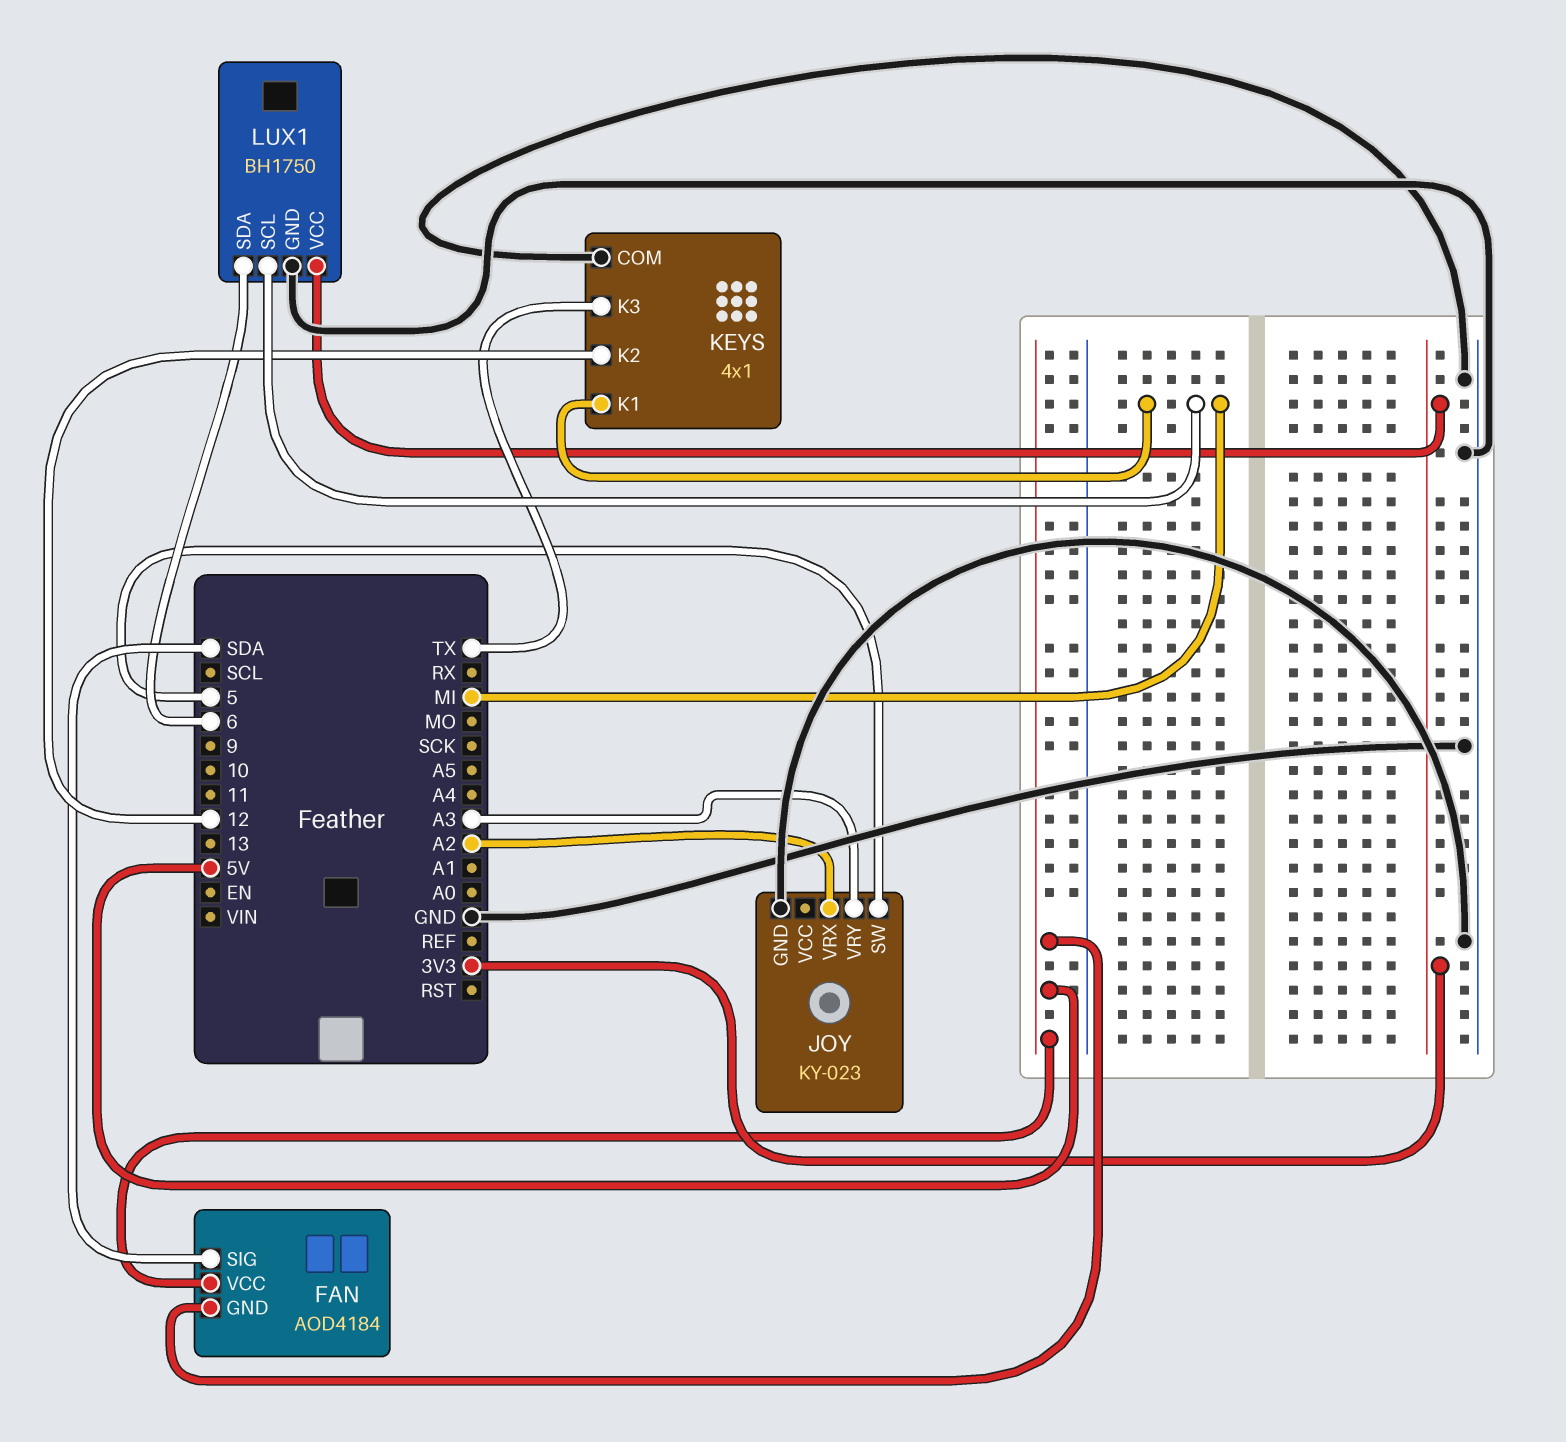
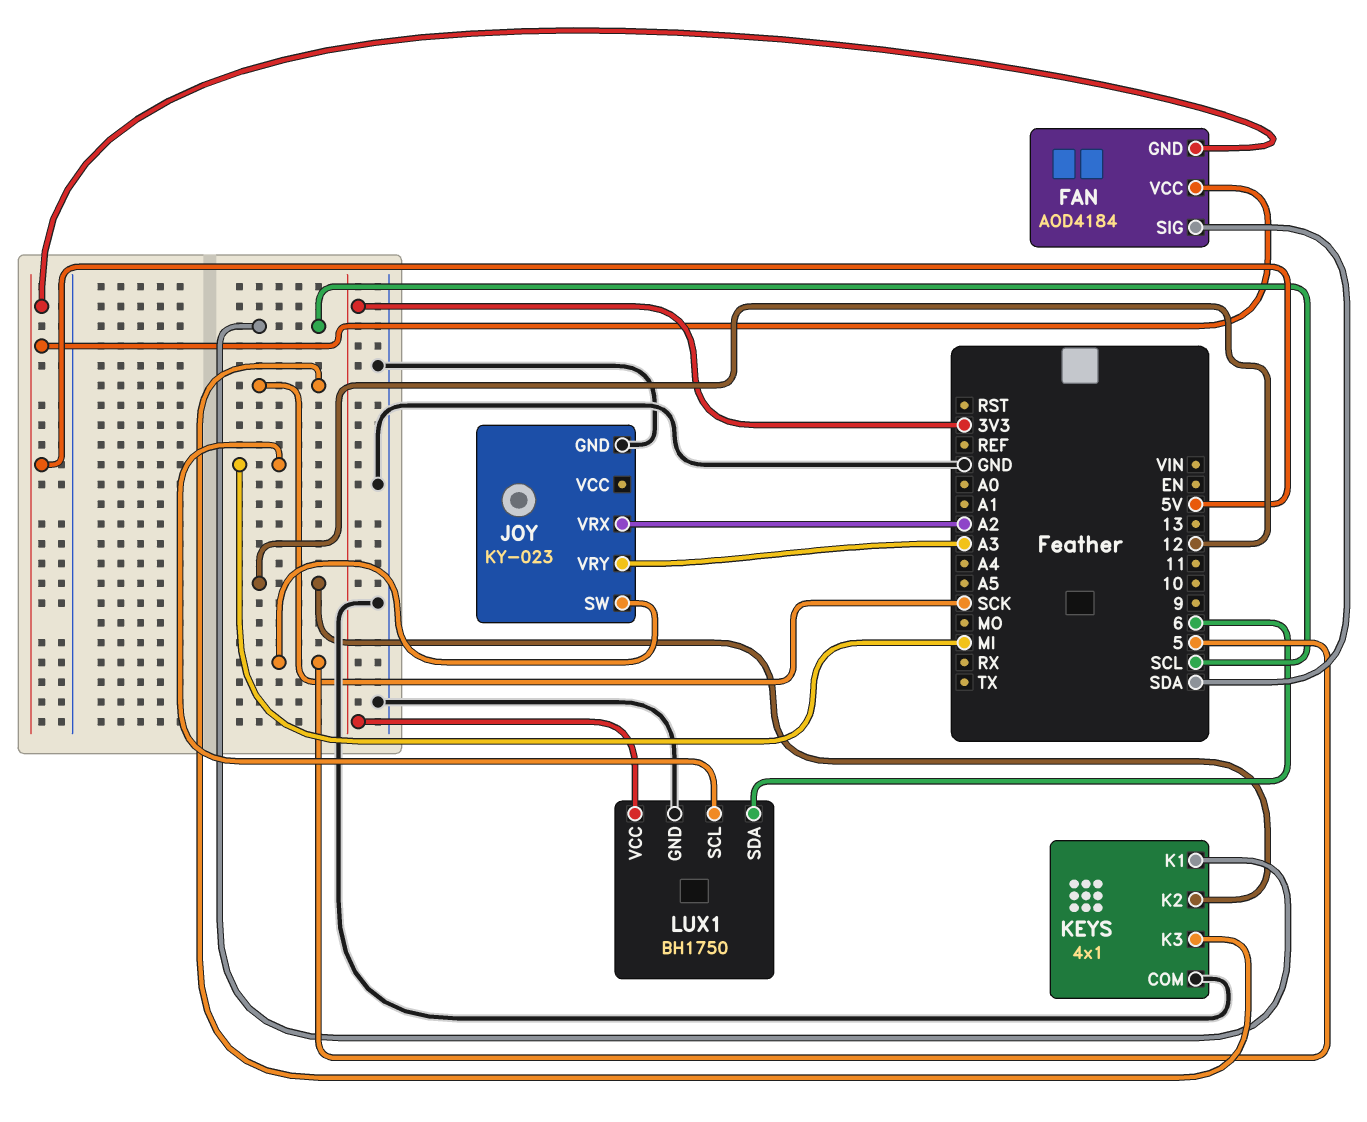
KEYS pin K1: MI -> SCL
KEYS pin K3: TX -> SCK

